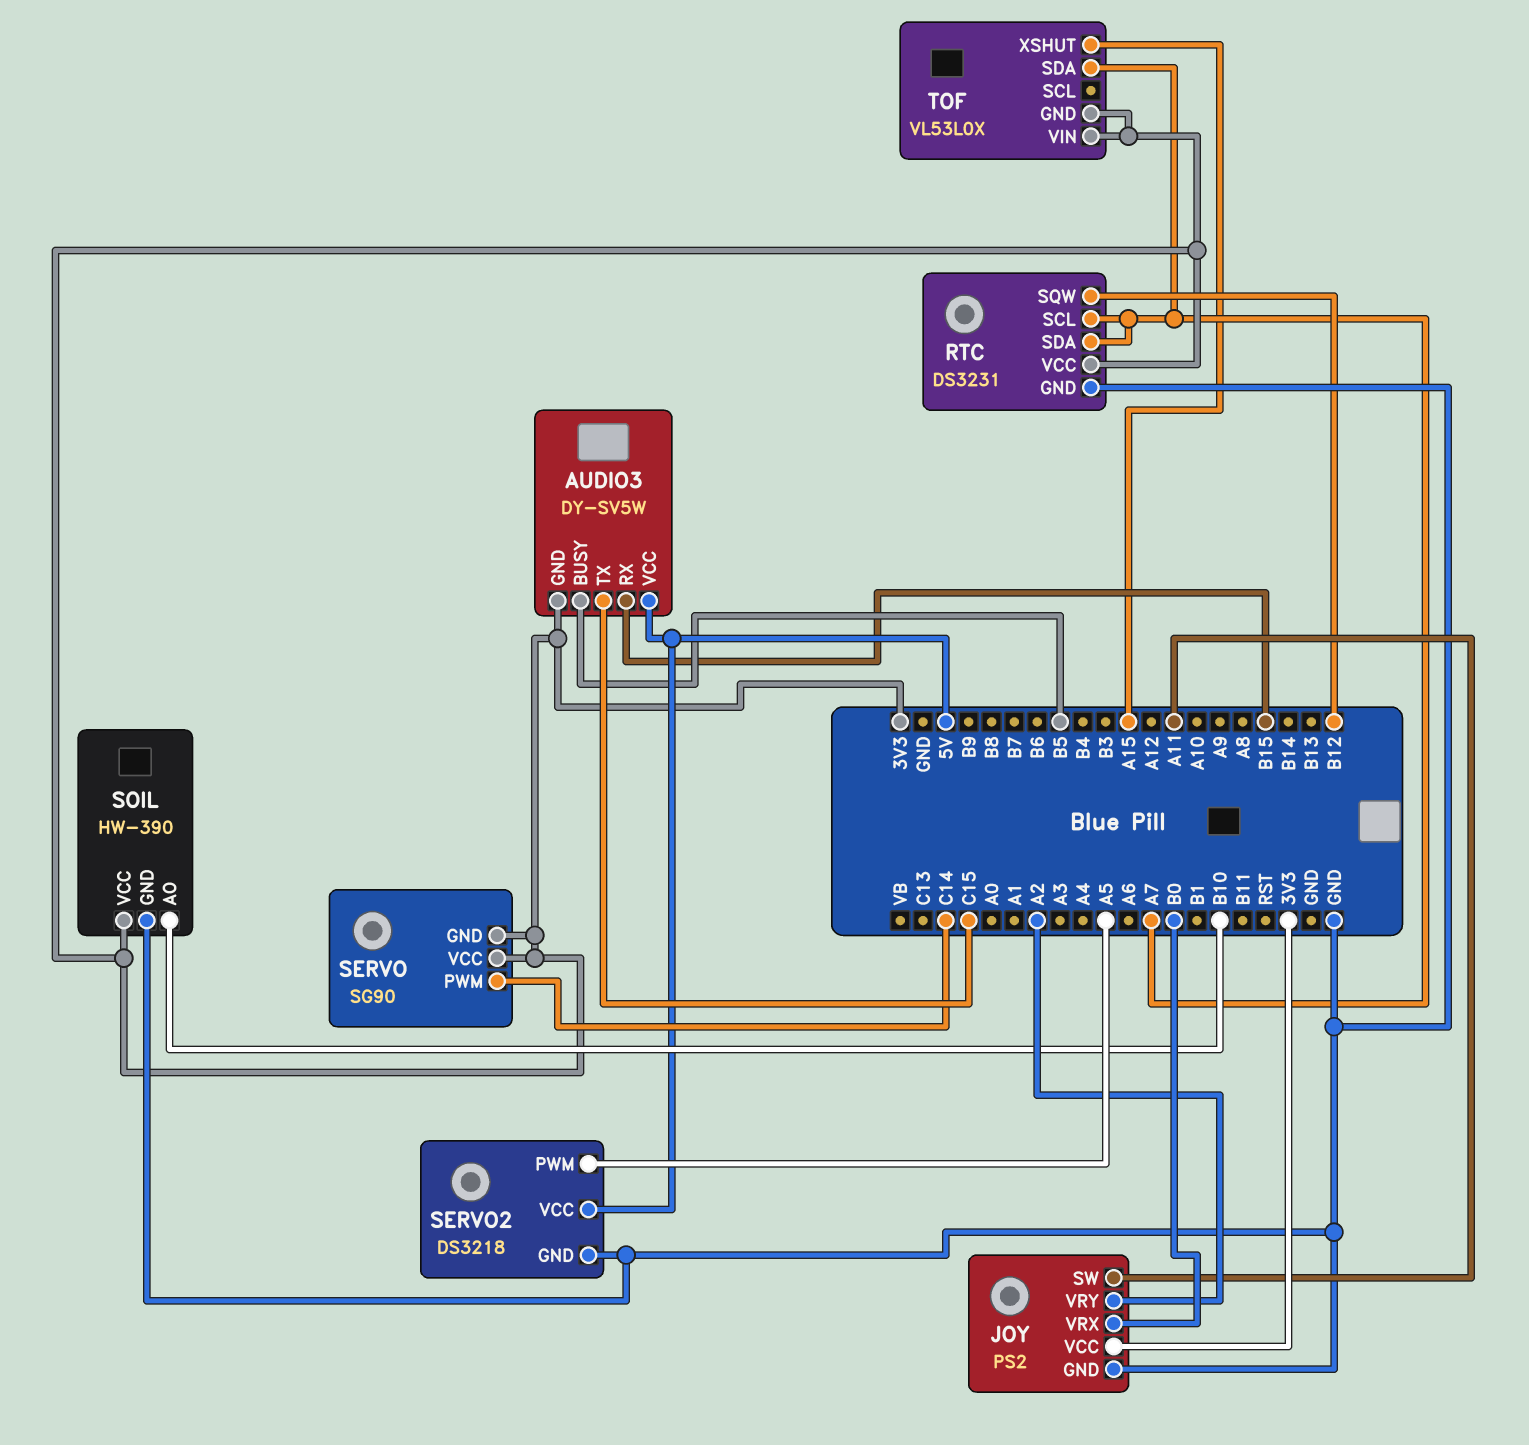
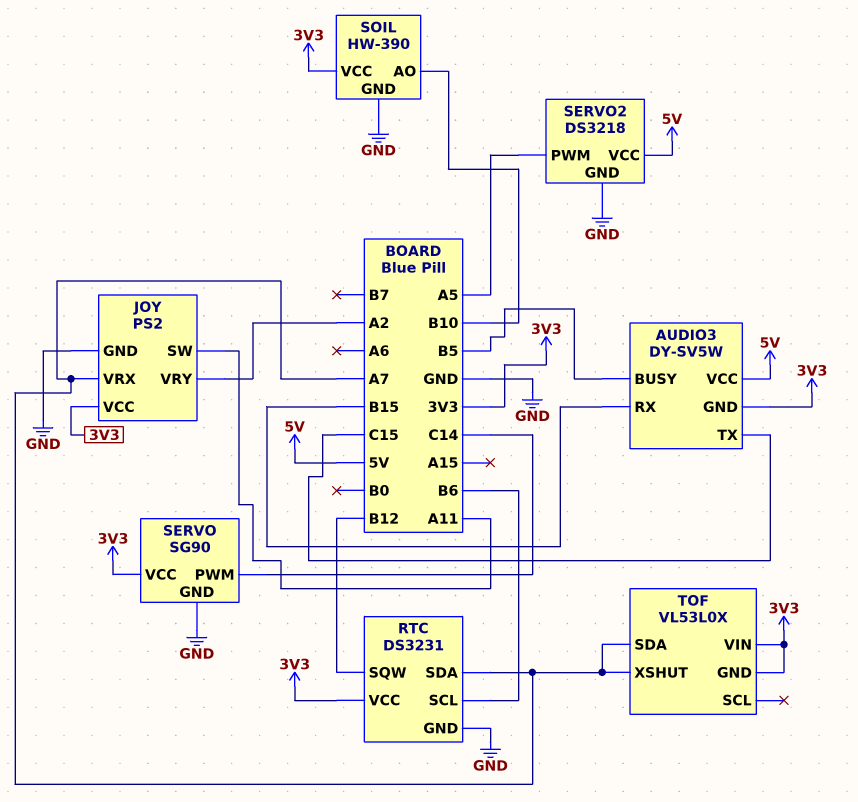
JOY pin VRX: B0 -> A7
RTC pin SCL: A7 -> B6
SERVO pin GND: 3V3 -> GND
TOF pin XSHUT: A15 -> A7

